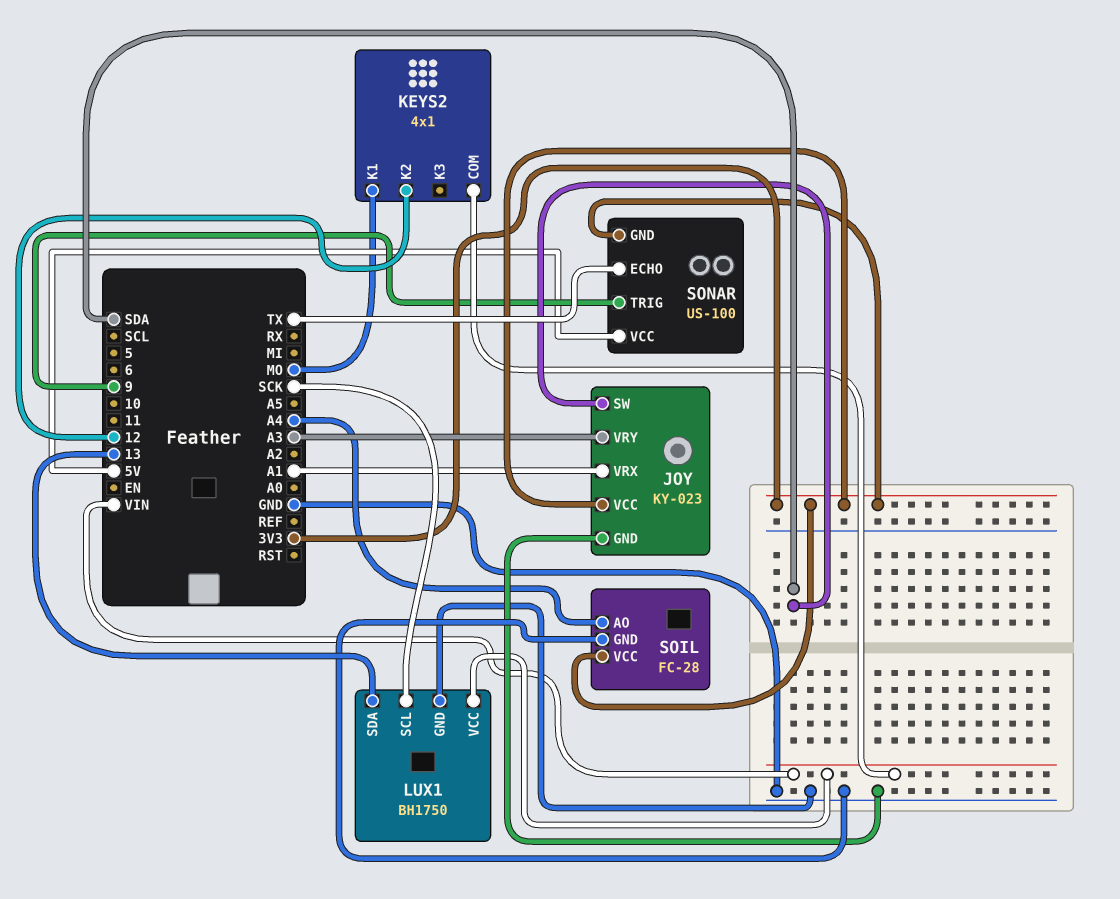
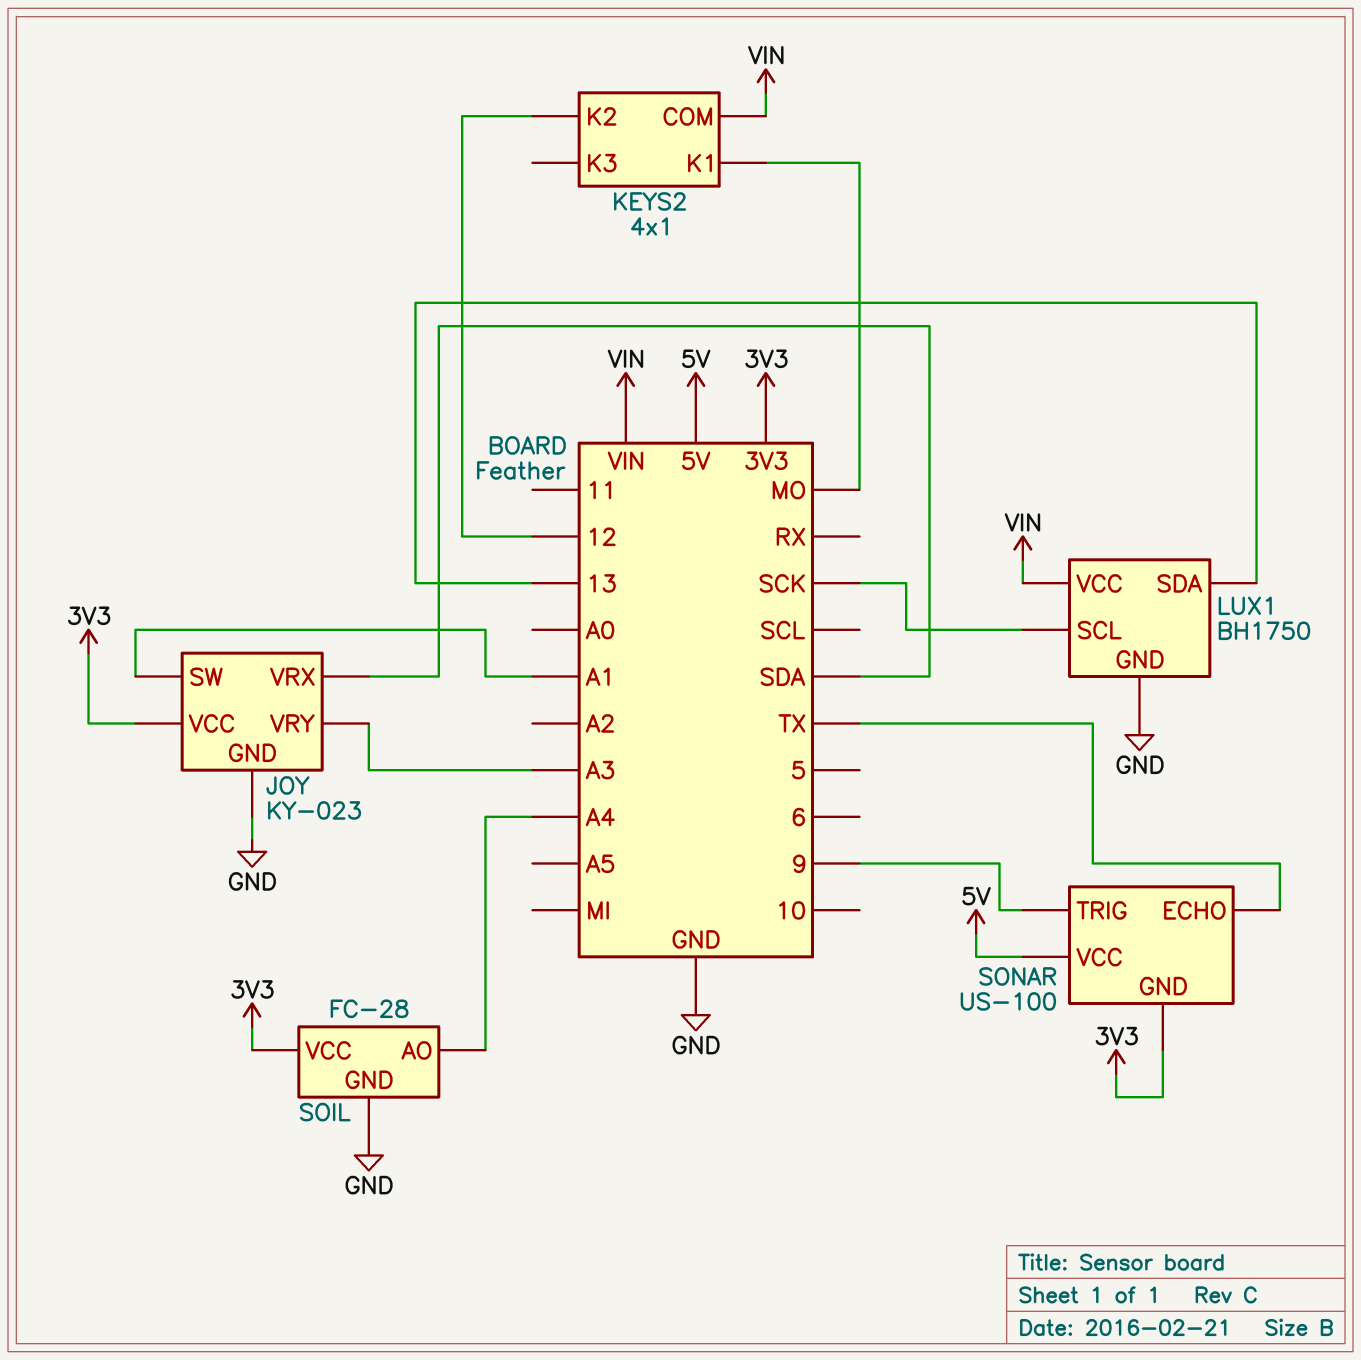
JOY pin SW: SDA -> A1
JOY pin VRX: A1 -> SDA

